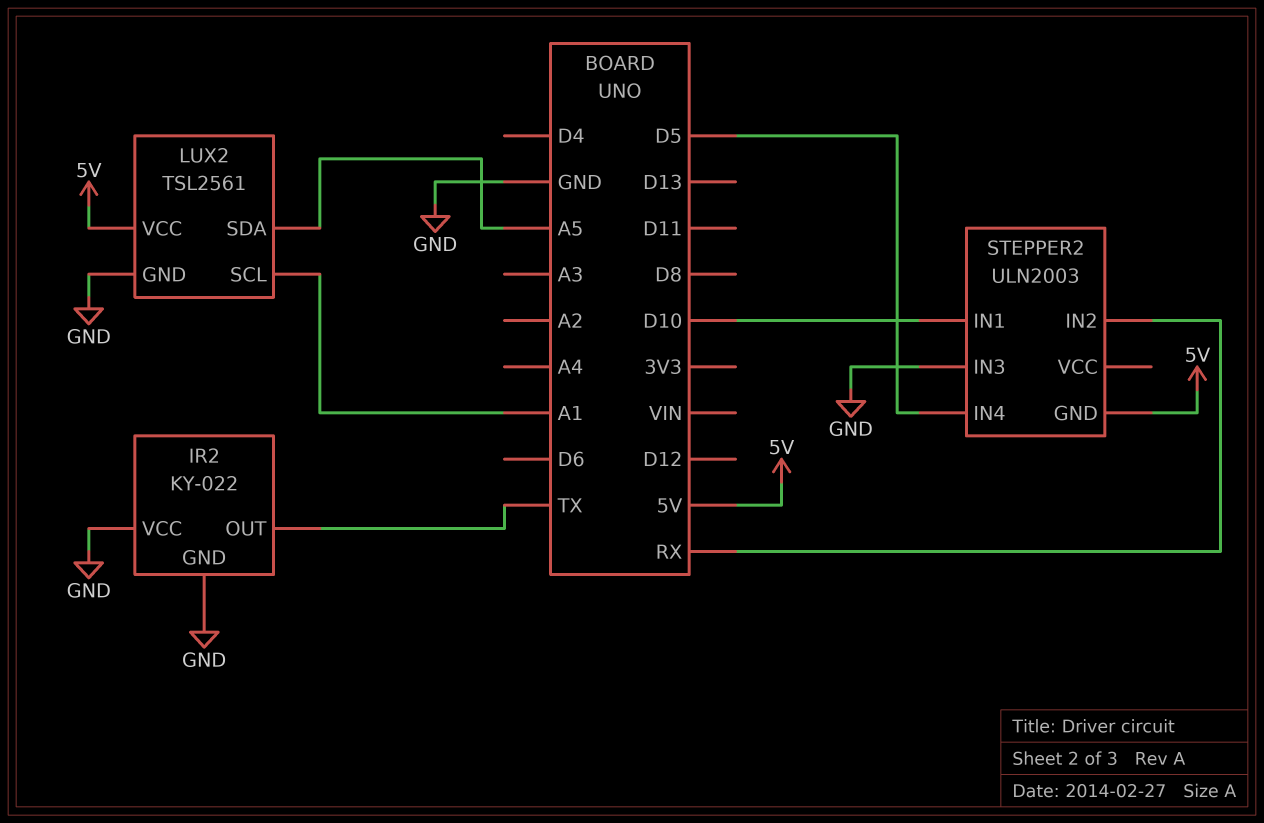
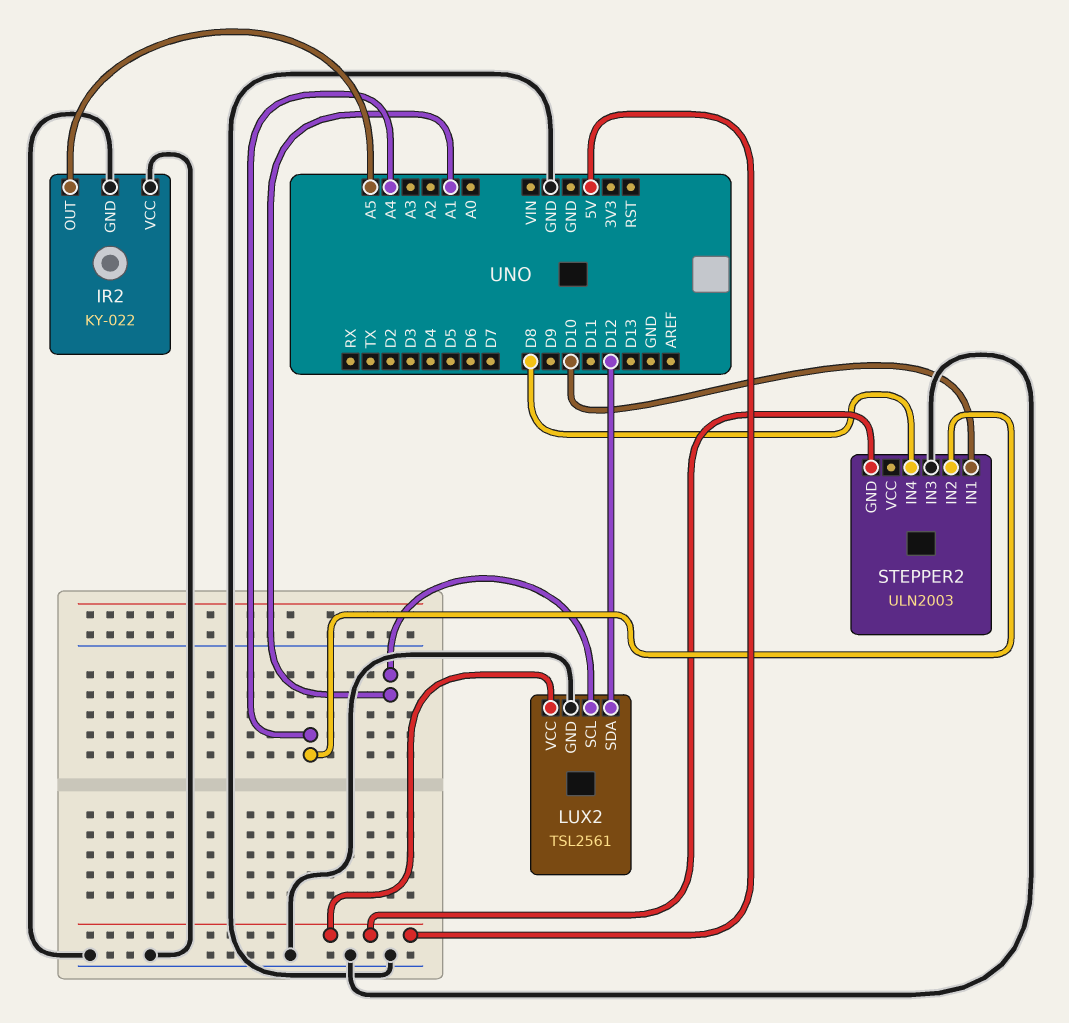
IR2 pin OUT: TX -> A5
LUX2 pin SDA: A5 -> D12
STEPPER2 pin IN2: RX -> A4
STEPPER2 pin IN4: D5 -> D8

